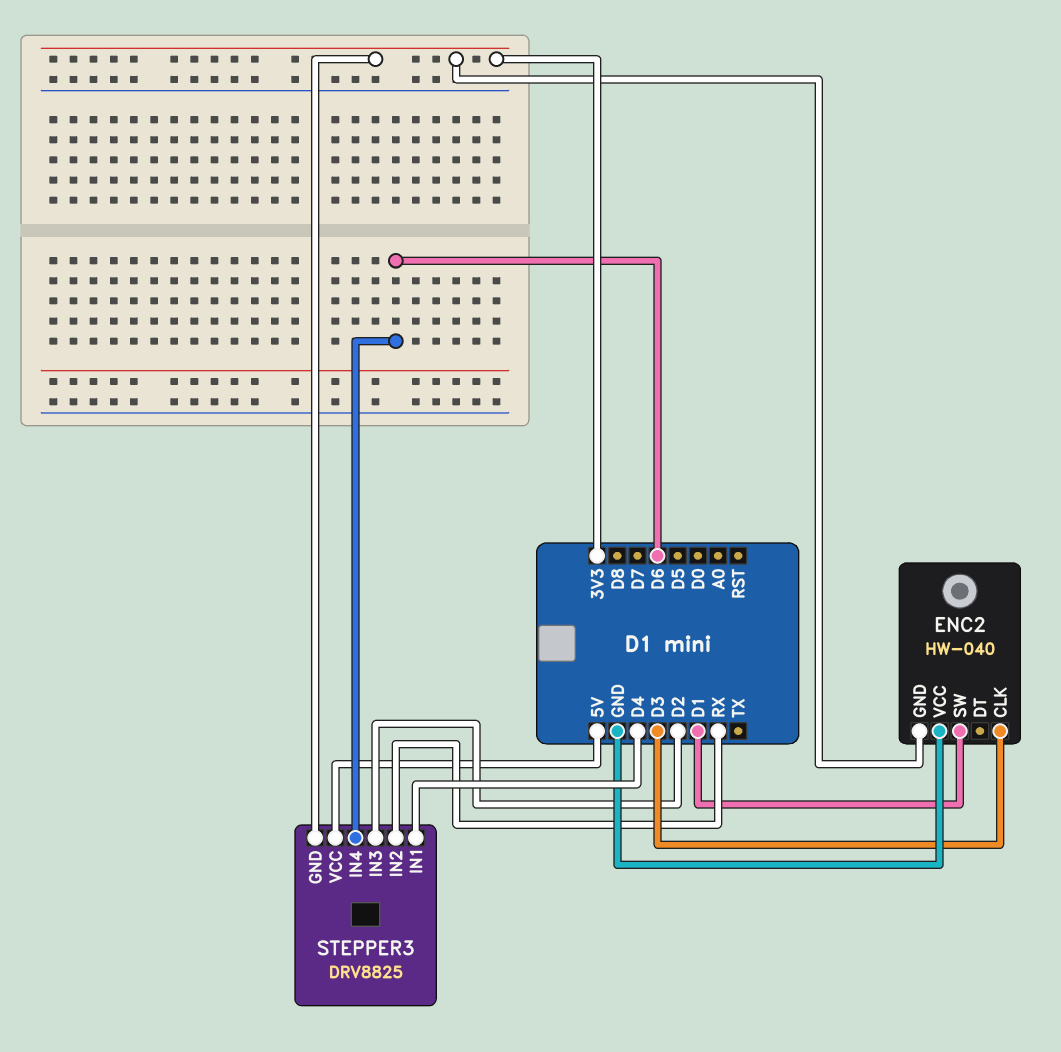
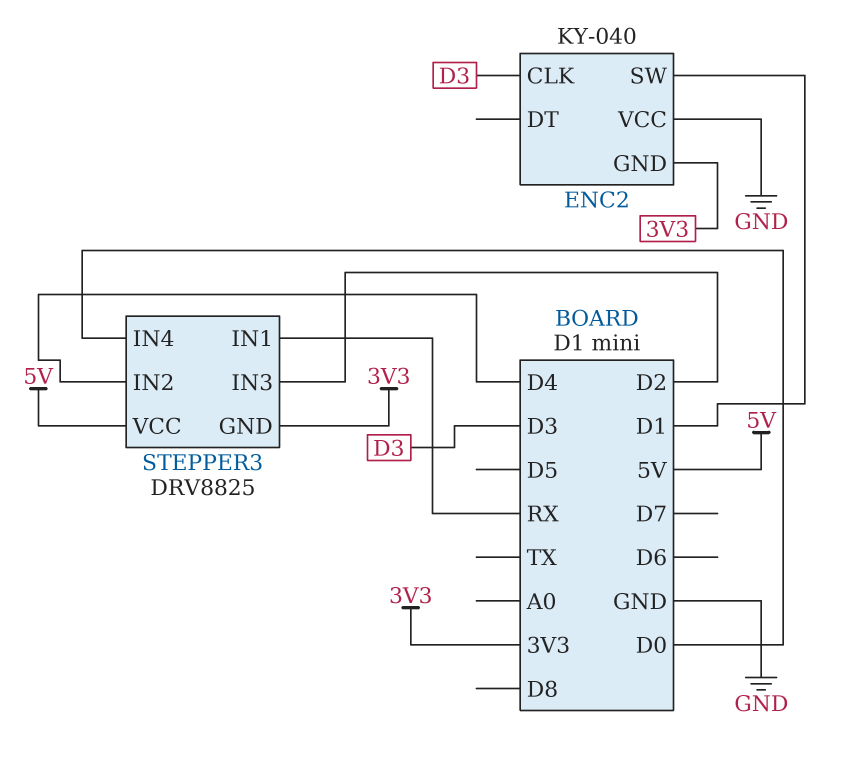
ENC2: HW-040 -> KY-040
STEPPER3 pin IN1: D4 -> RX
STEPPER3 pin IN2: RX -> D4
STEPPER3 pin IN4: D6 -> D0

